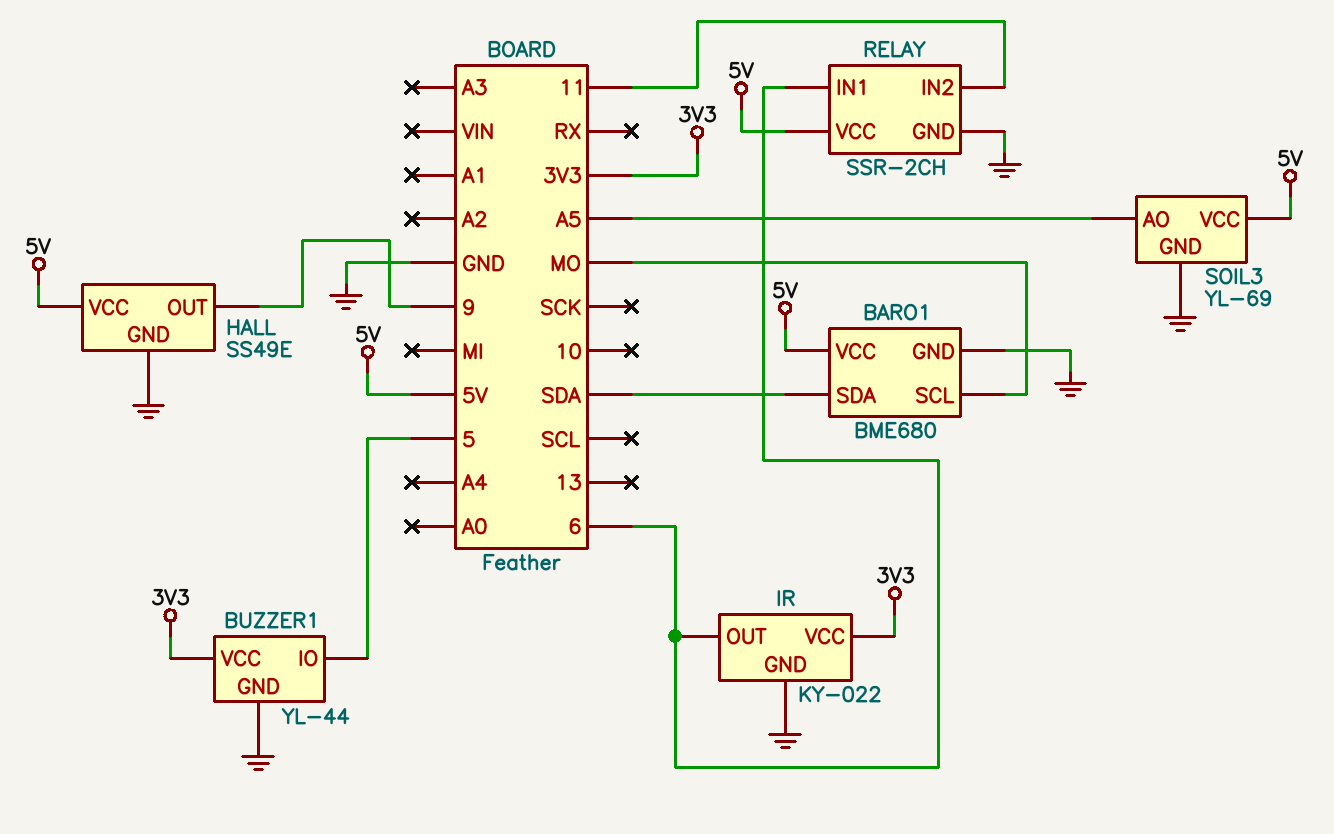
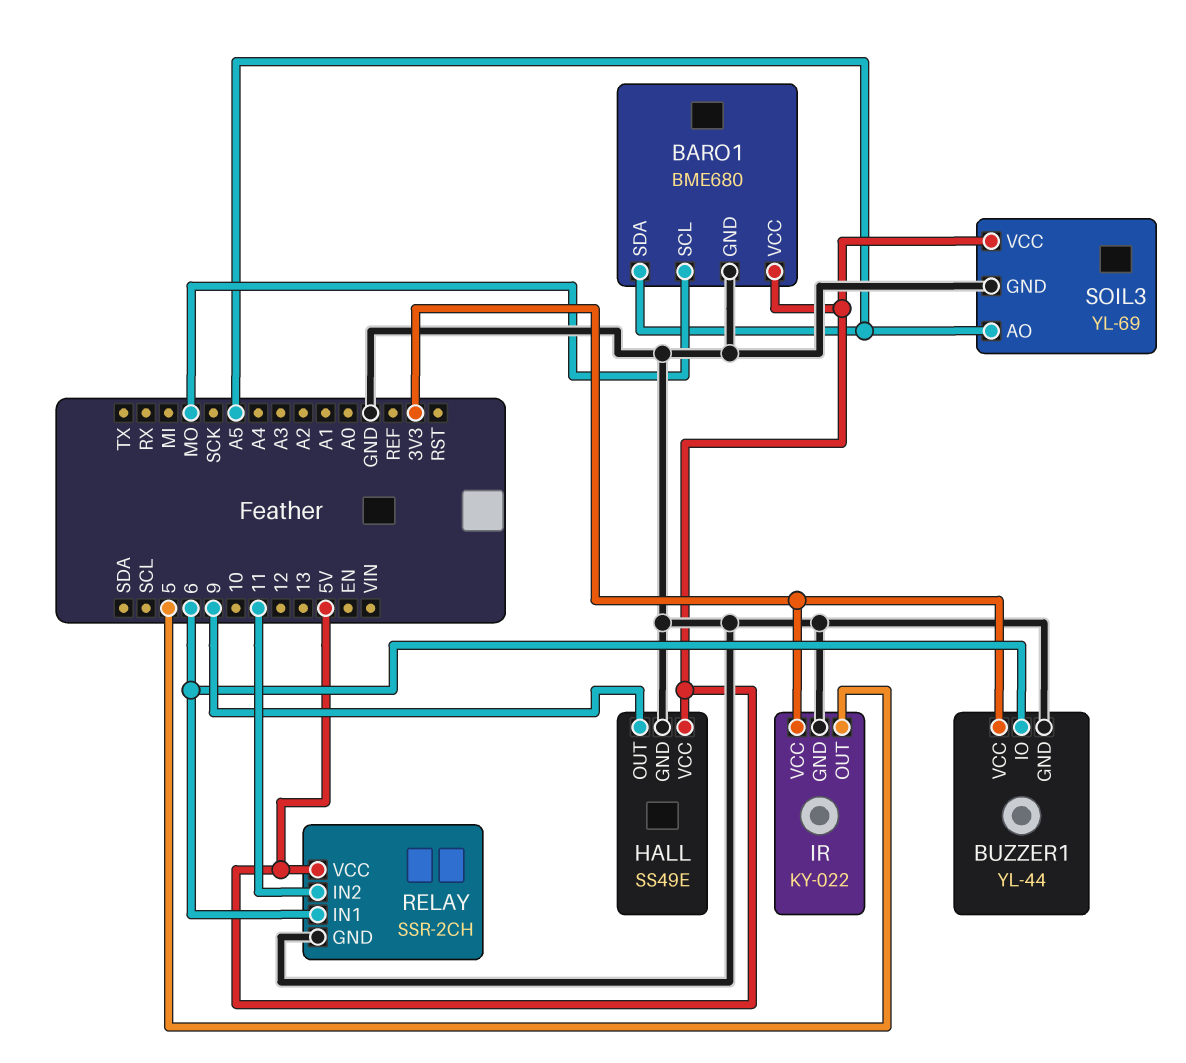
BARO1 pin SDA: SDA -> A5
BUZZER1 pin IO: 5 -> 6
IR pin OUT: 6 -> 5

